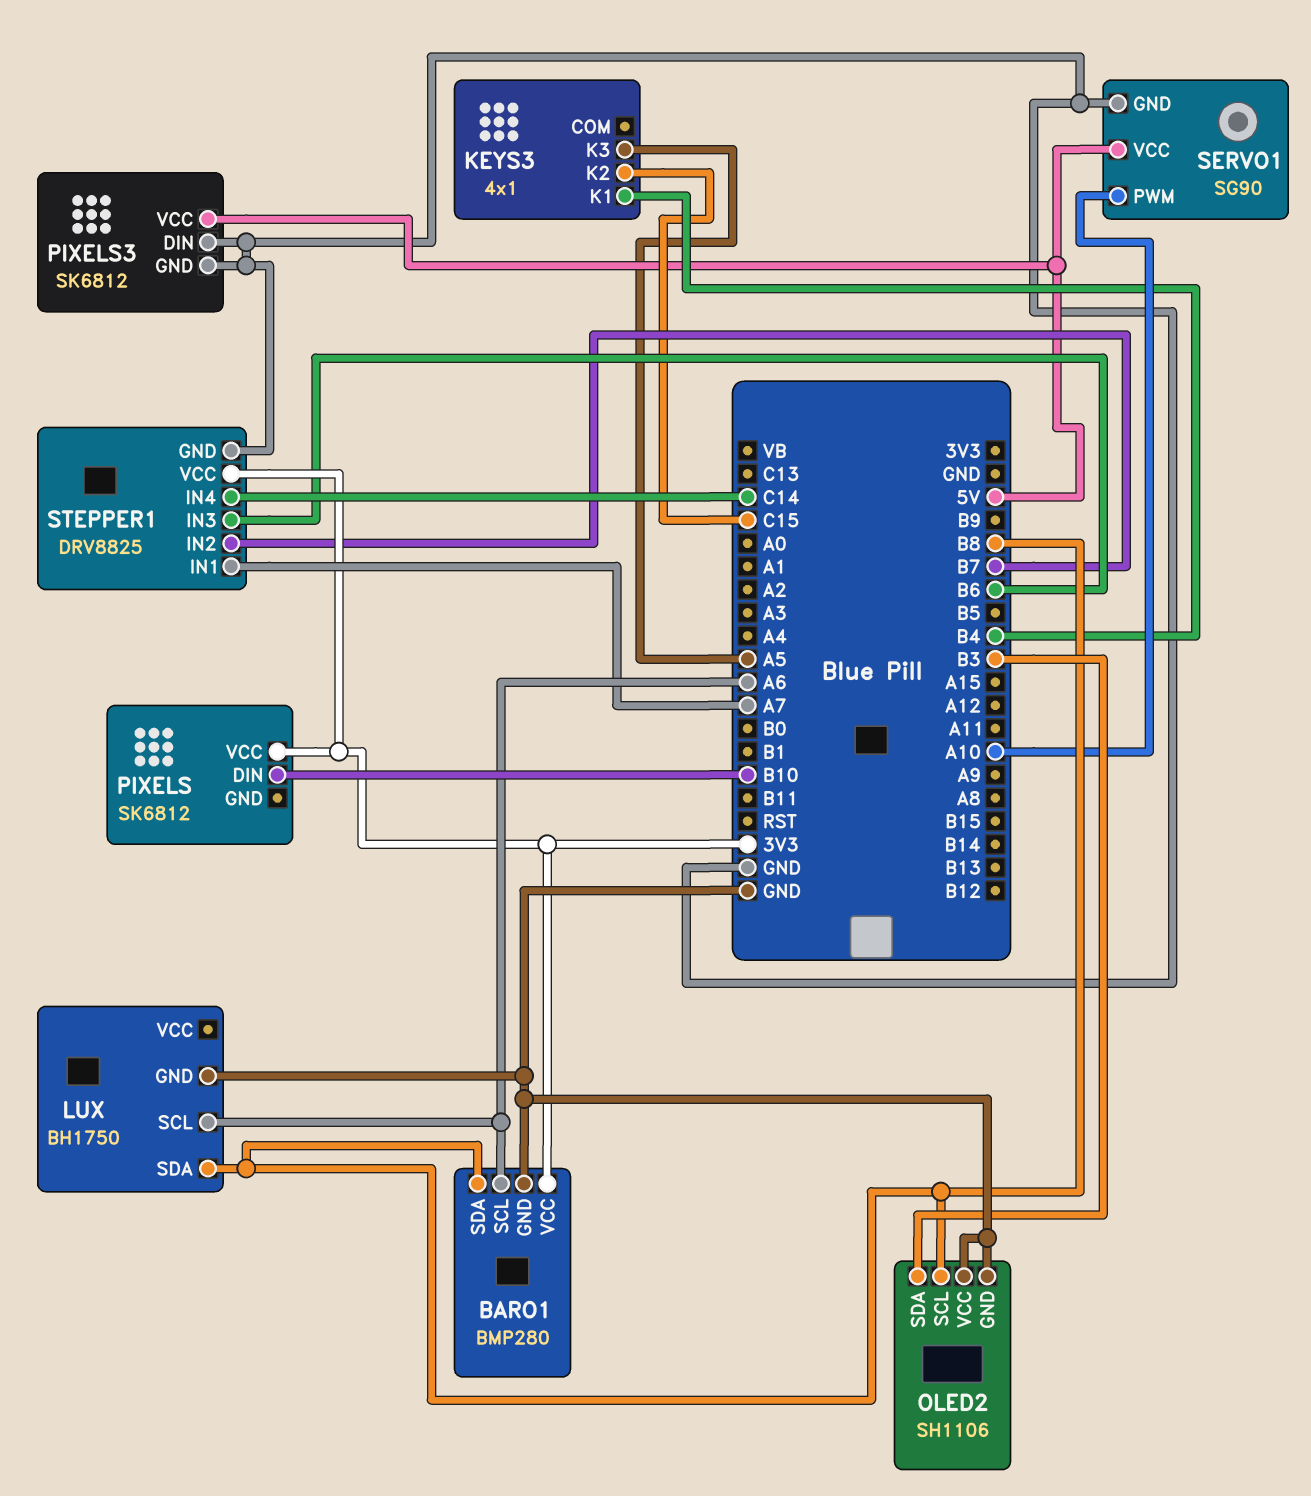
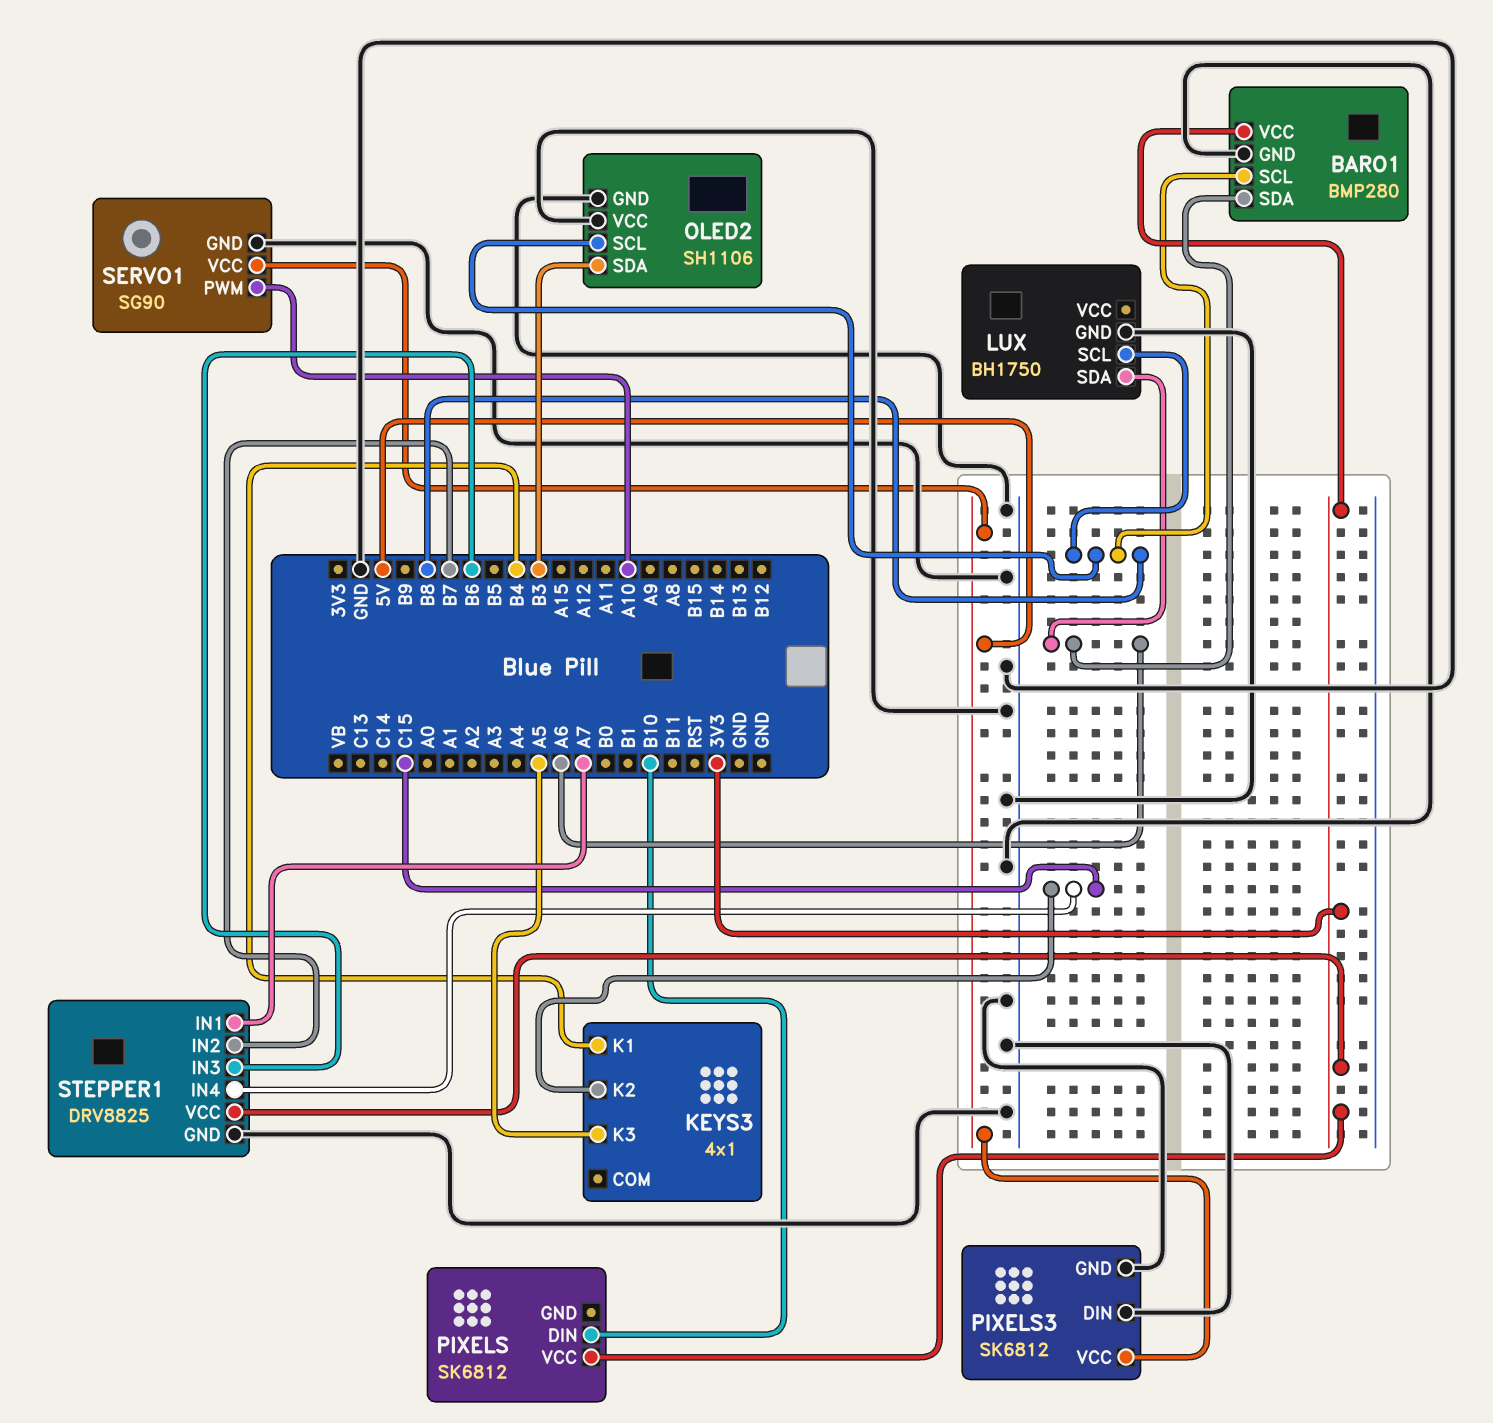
BARO1 pin SCL: A6 -> B8
BARO1 pin SDA: B8 -> A6
LUX pin SCL: A6 -> B8
LUX pin SDA: B8 -> A6
STEPPER1 pin IN4: C14 -> C15

